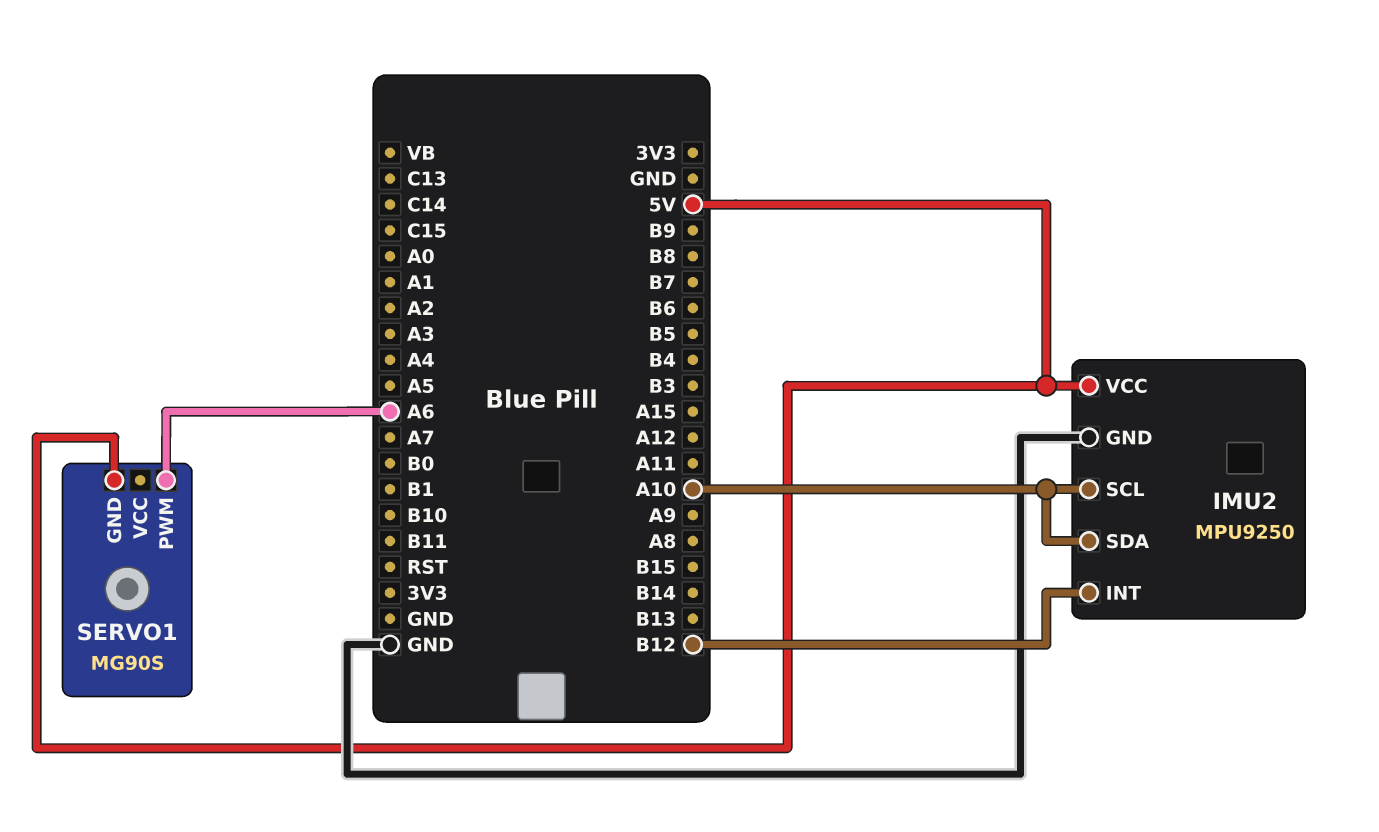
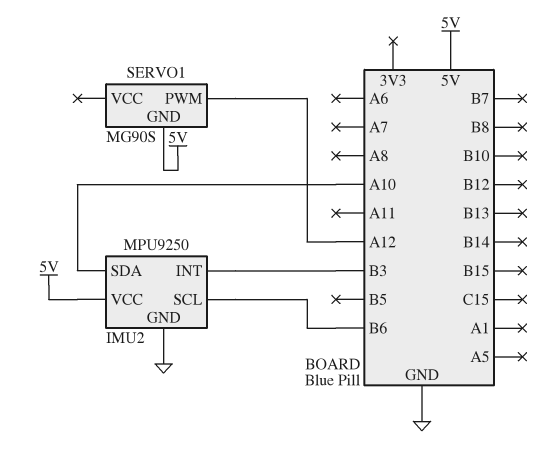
IMU2 pin INT: B12 -> B3
IMU2 pin SCL: A10 -> B6
SERVO1 pin PWM: A6 -> A12

